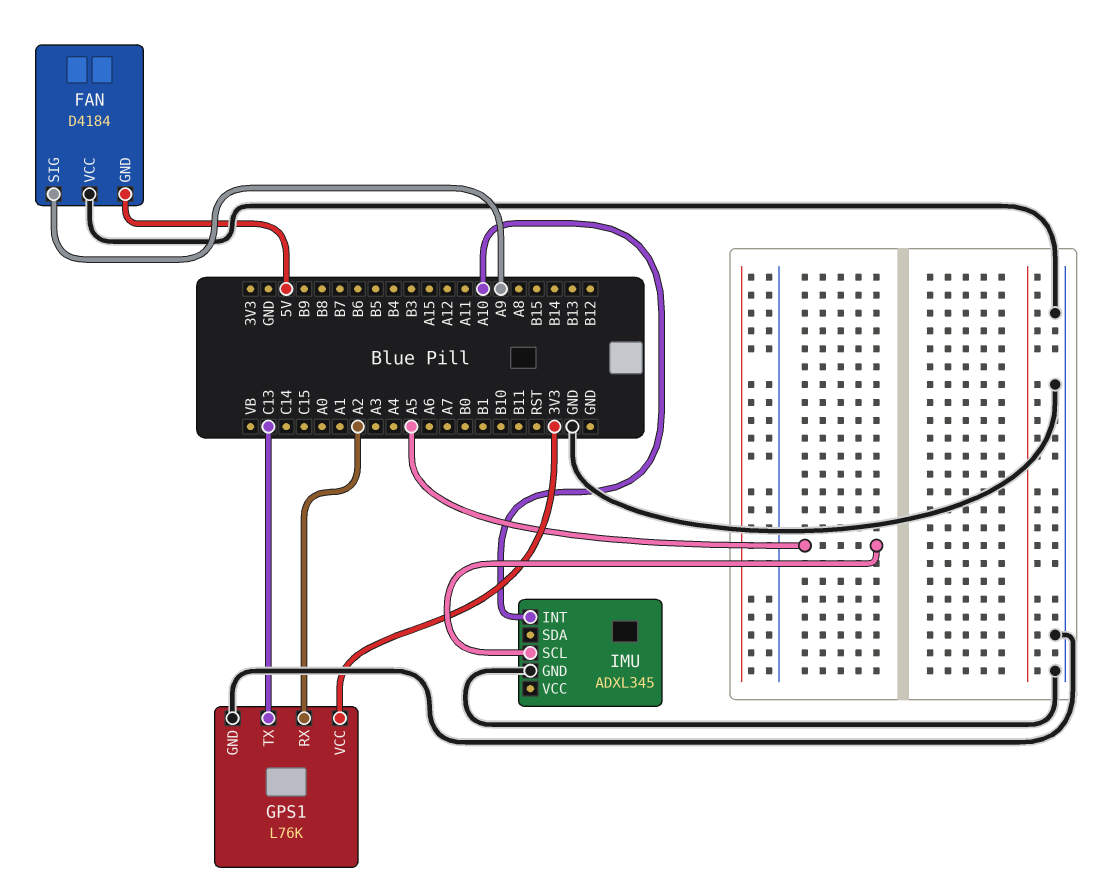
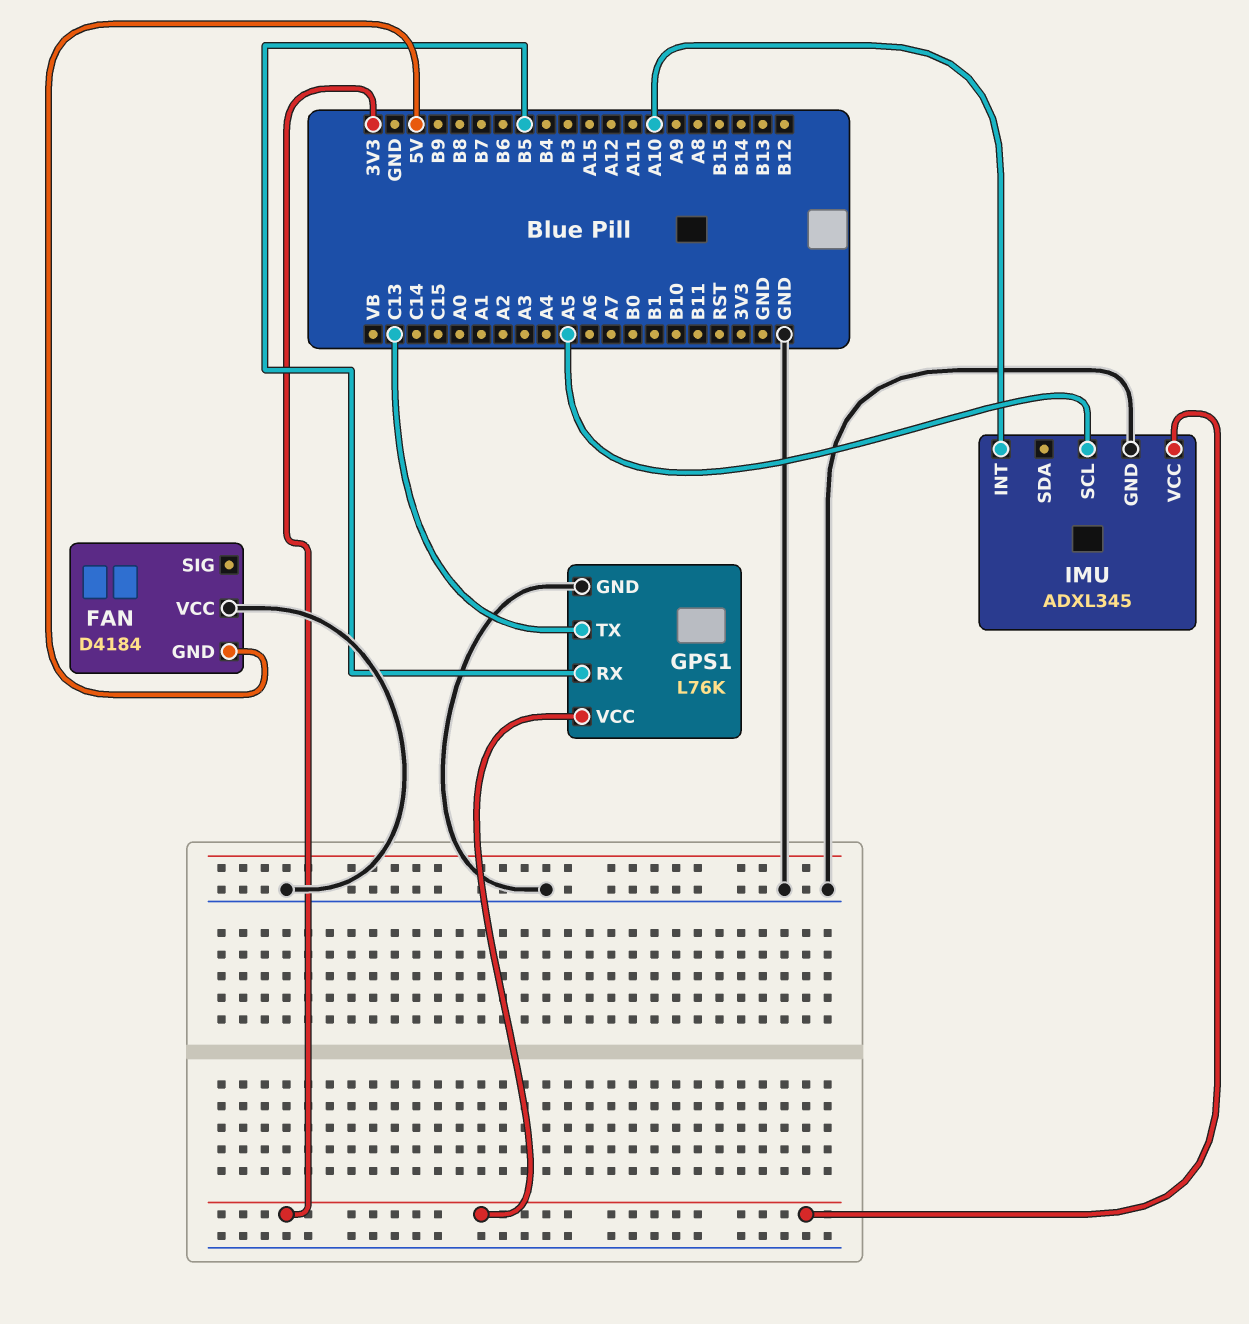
FAN pin SIG: A9 -> none
GPS1 pin RX: A2 -> B5
IMU pin VCC: none -> 3V3

